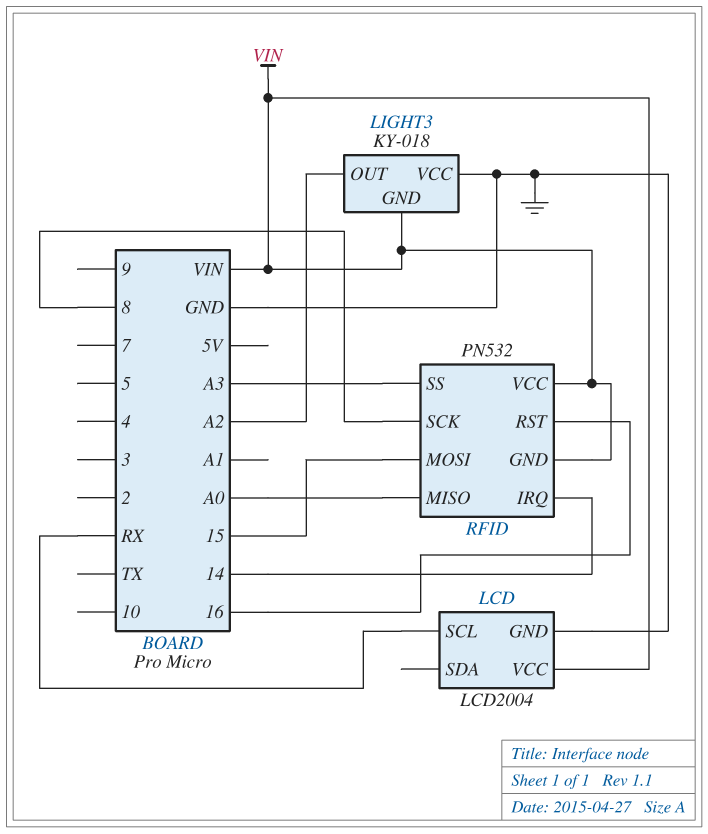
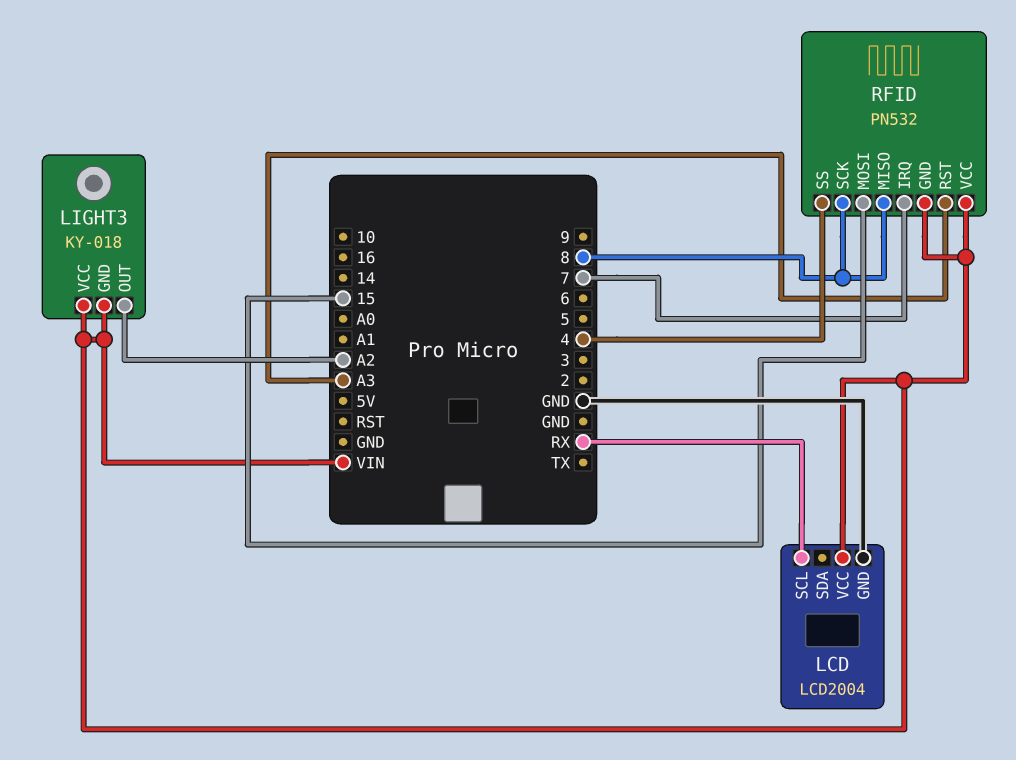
LIGHT3 pin VCC: GND -> VIN
RFID pin IRQ: 14 -> 7
RFID pin MISO: A0 -> 8
RFID pin RST: 16 -> A3
RFID pin SS: A3 -> 4

